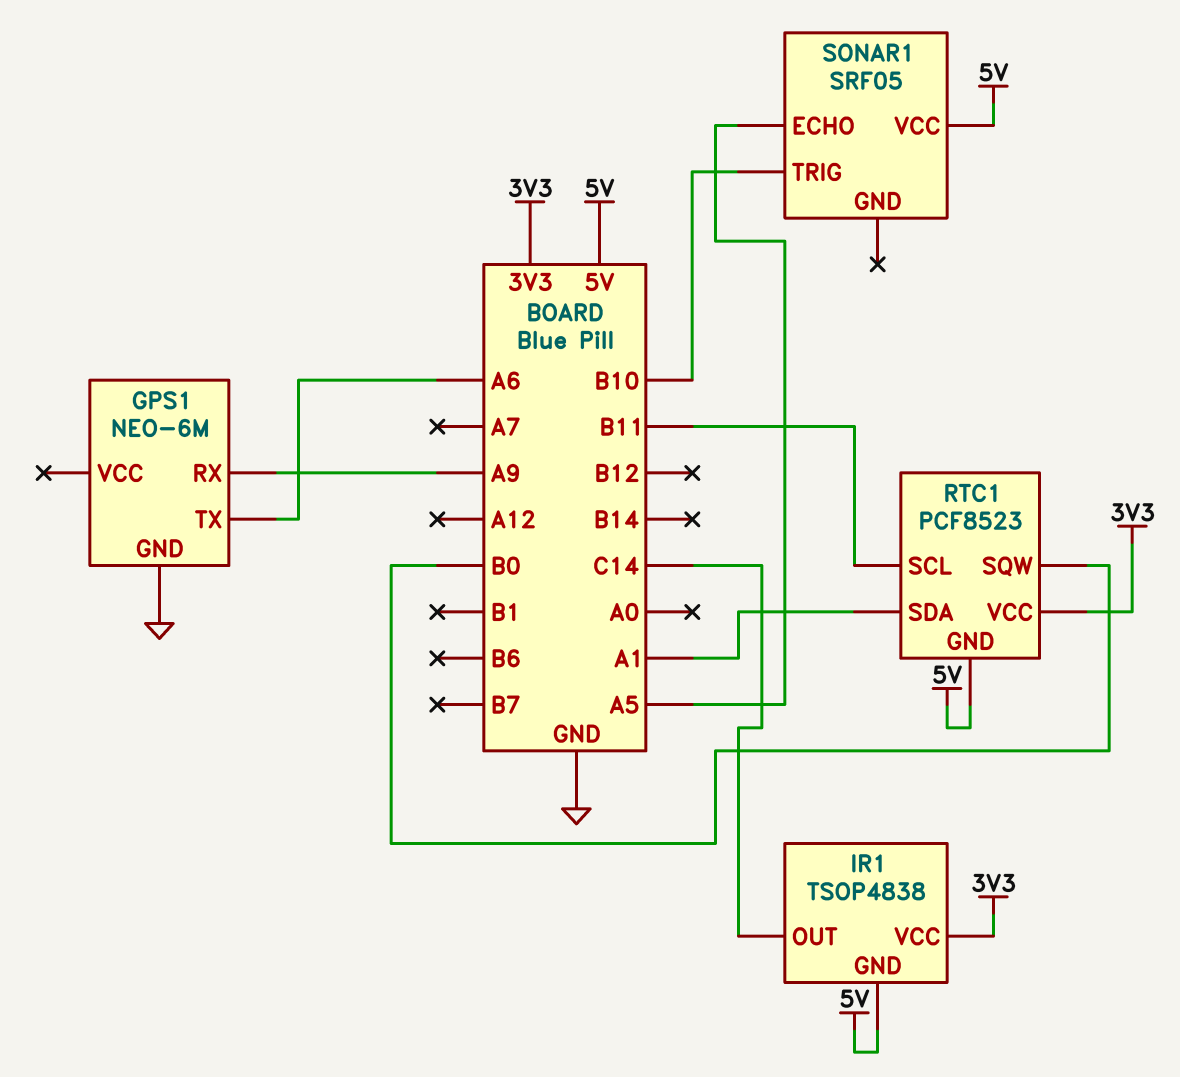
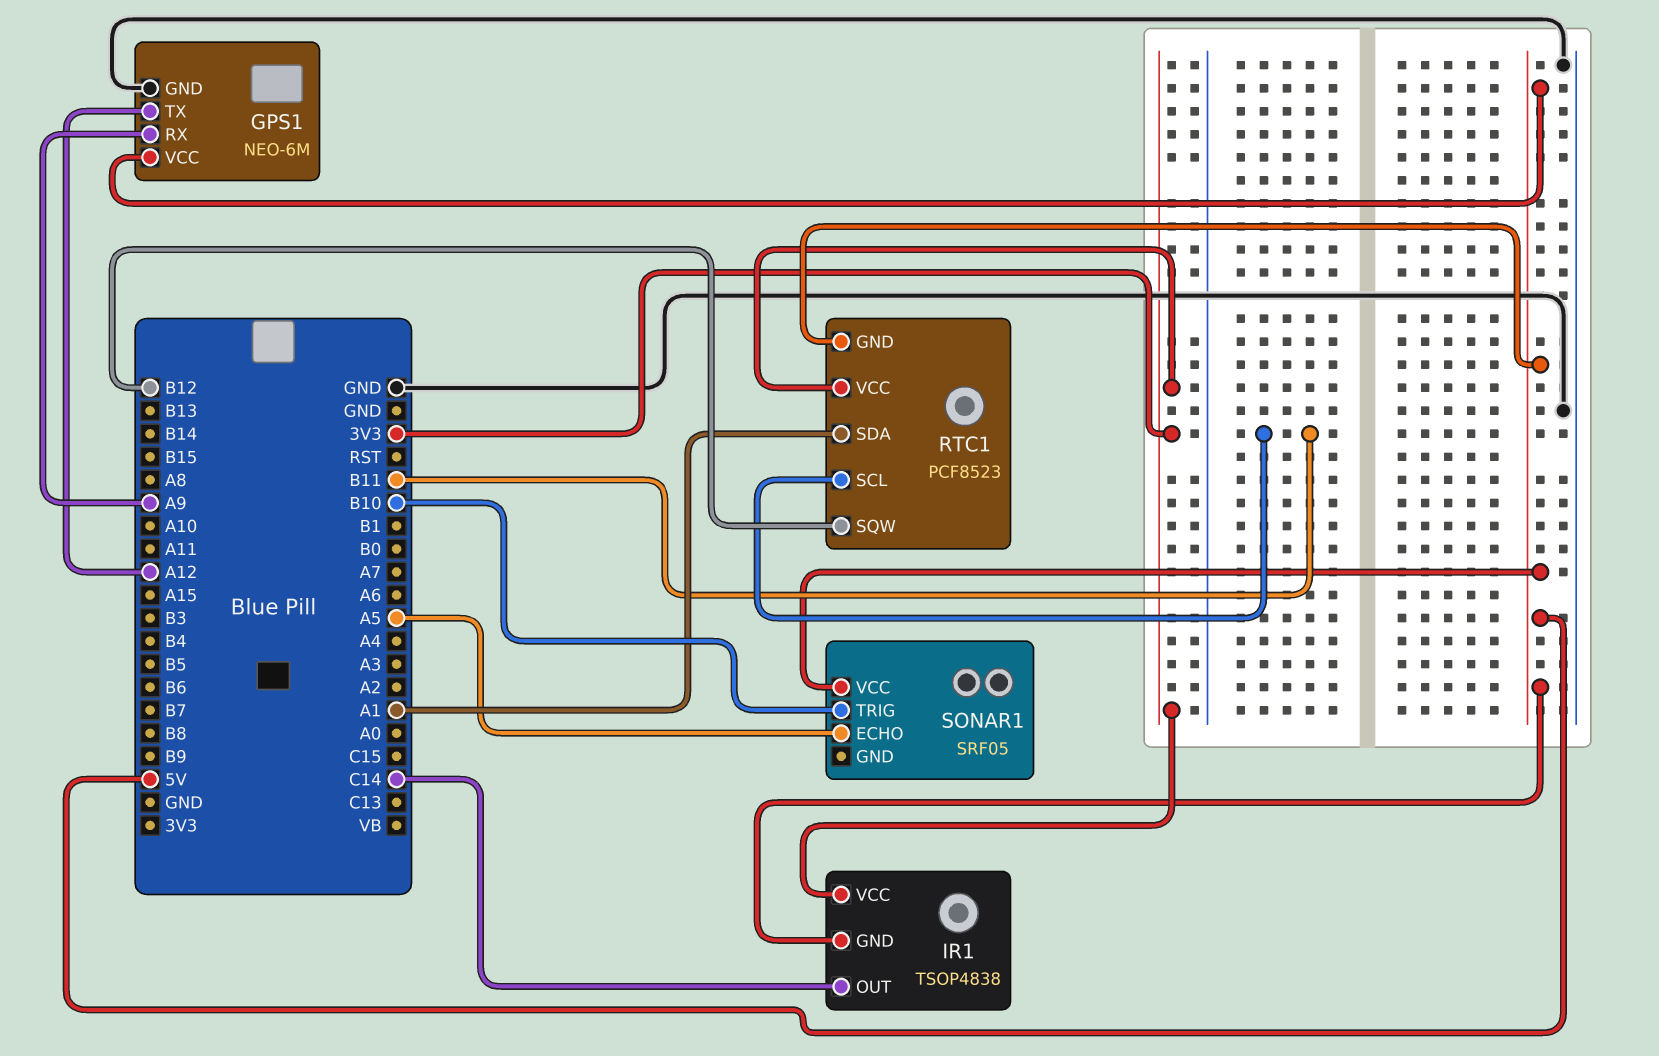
GPS1 pin TX: A6 -> A12
GPS1 pin VCC: none -> 5V
RTC1 pin SQW: B0 -> B12

